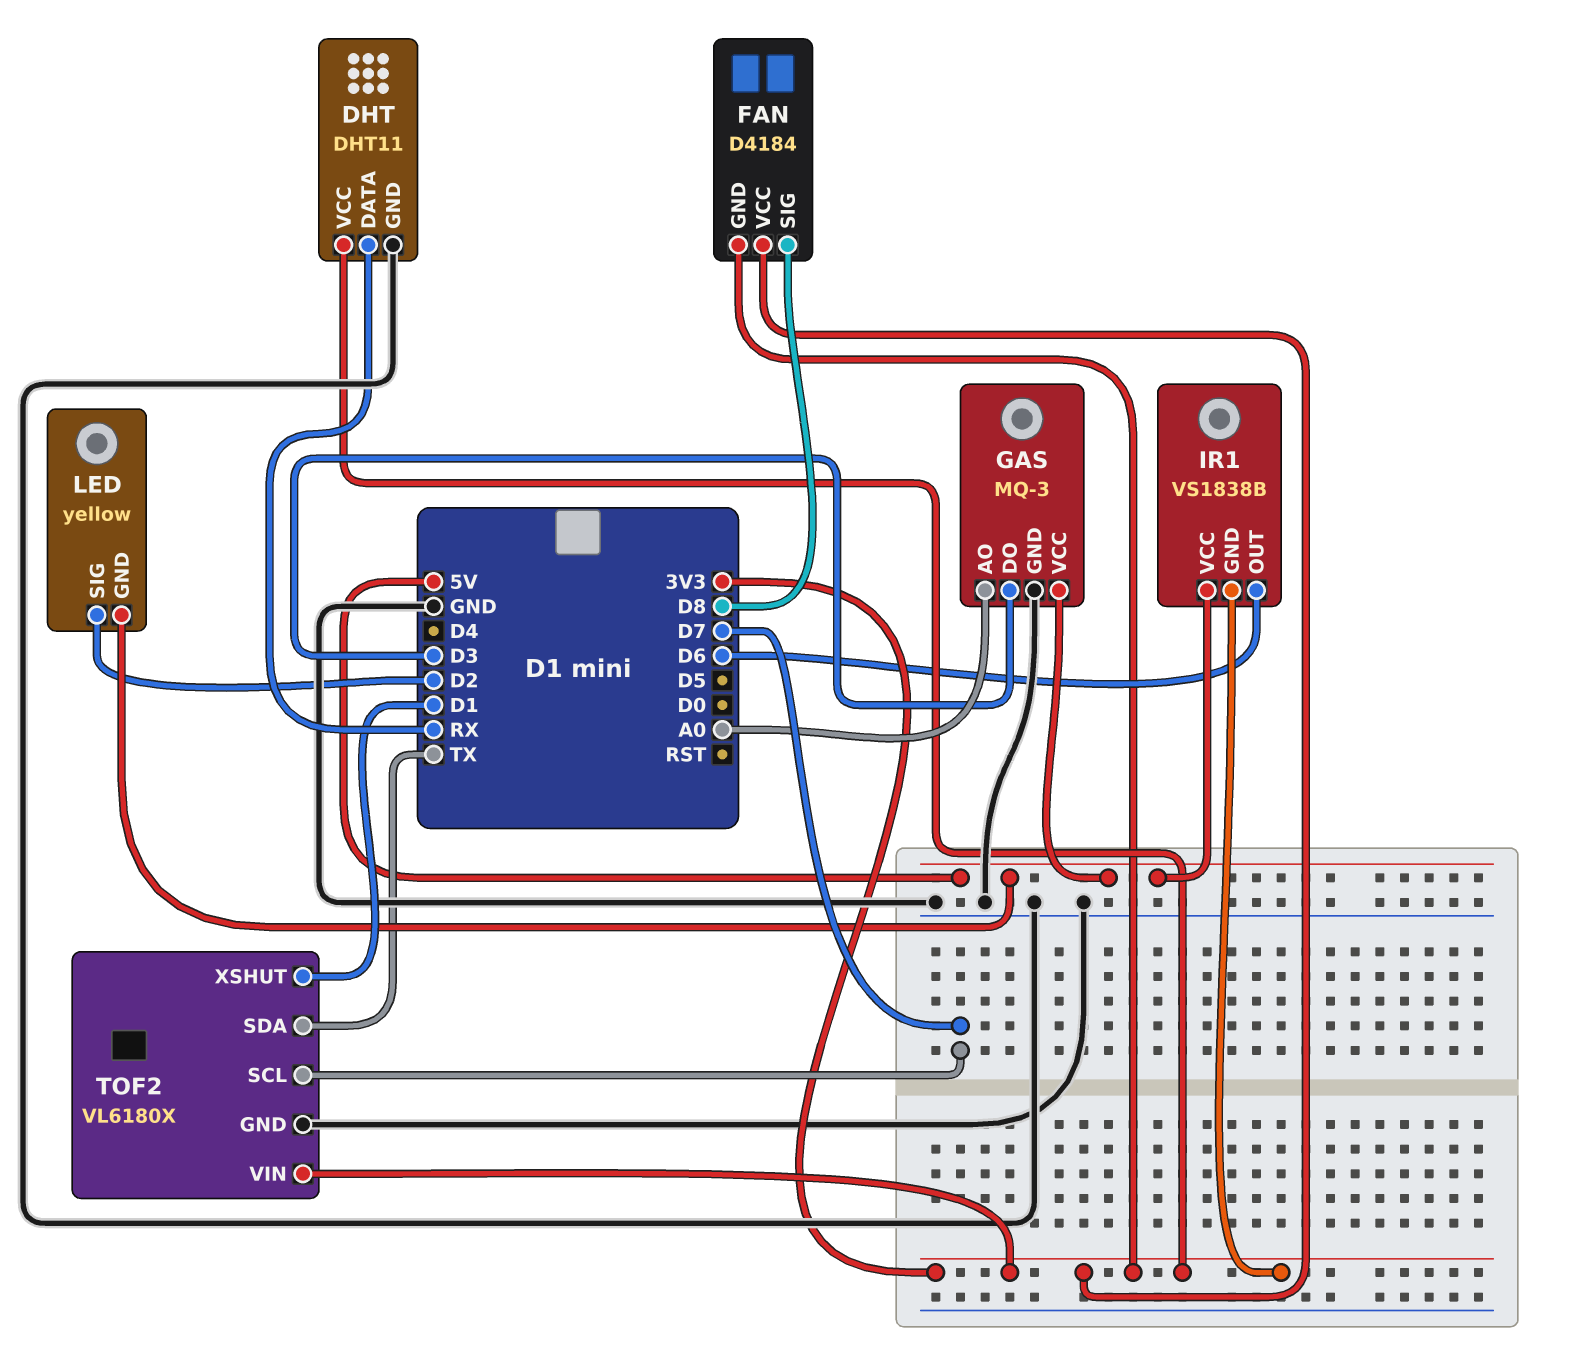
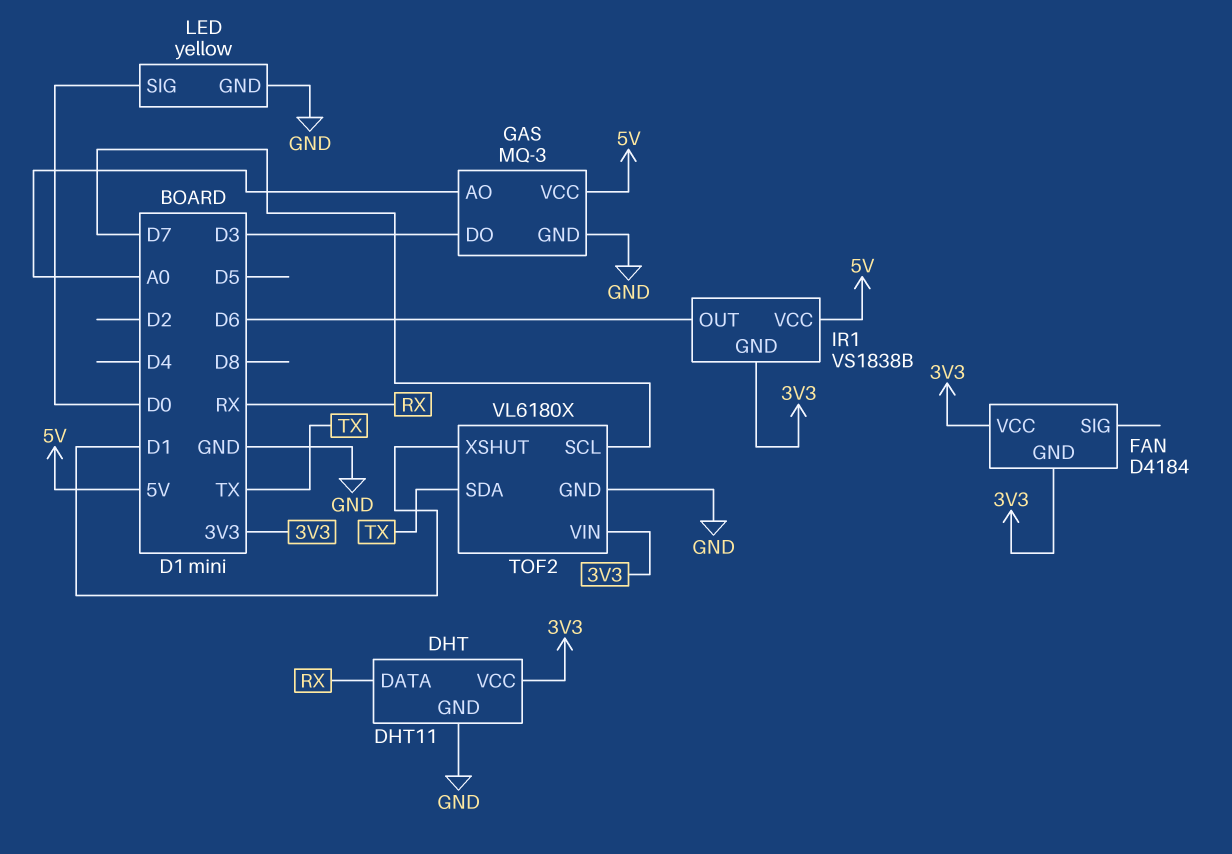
FAN pin SIG: D8 -> none
LED pin GND: 5V -> GND
LED pin SIG: D2 -> D0

